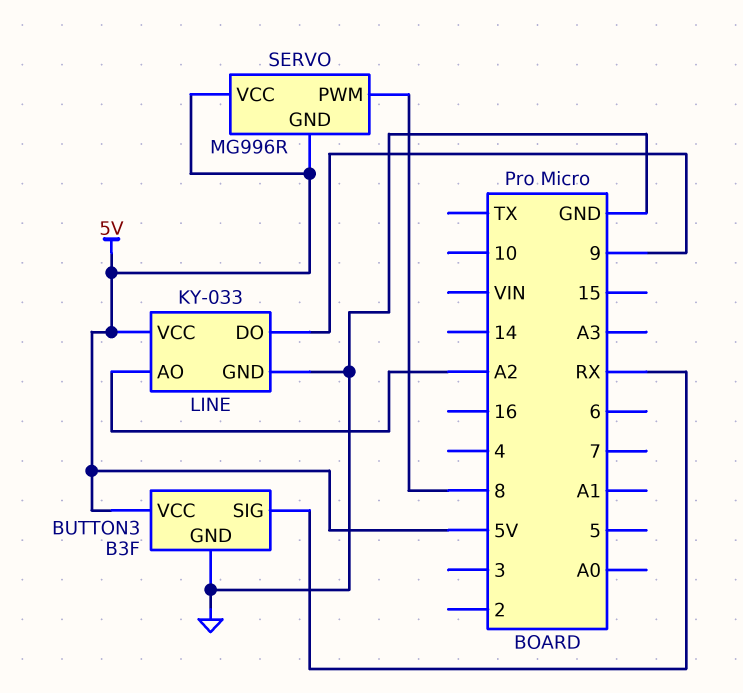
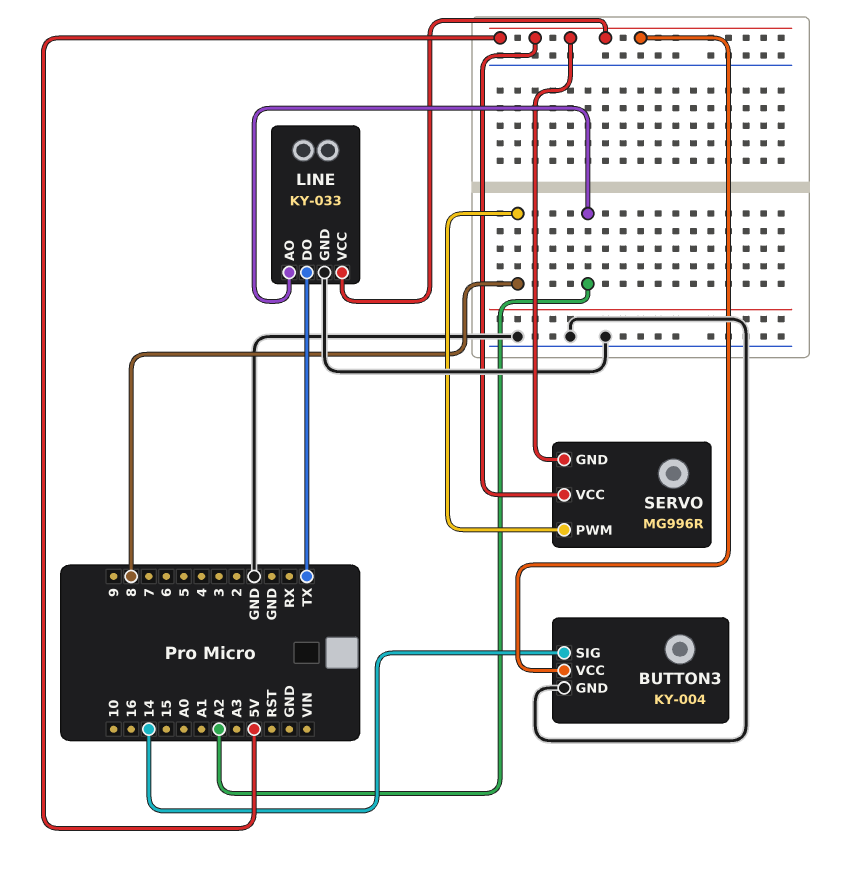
BUTTON3: B3F -> KY-004
BUTTON3 pin SIG: RX -> 14
LINE pin DO: 9 -> TX

